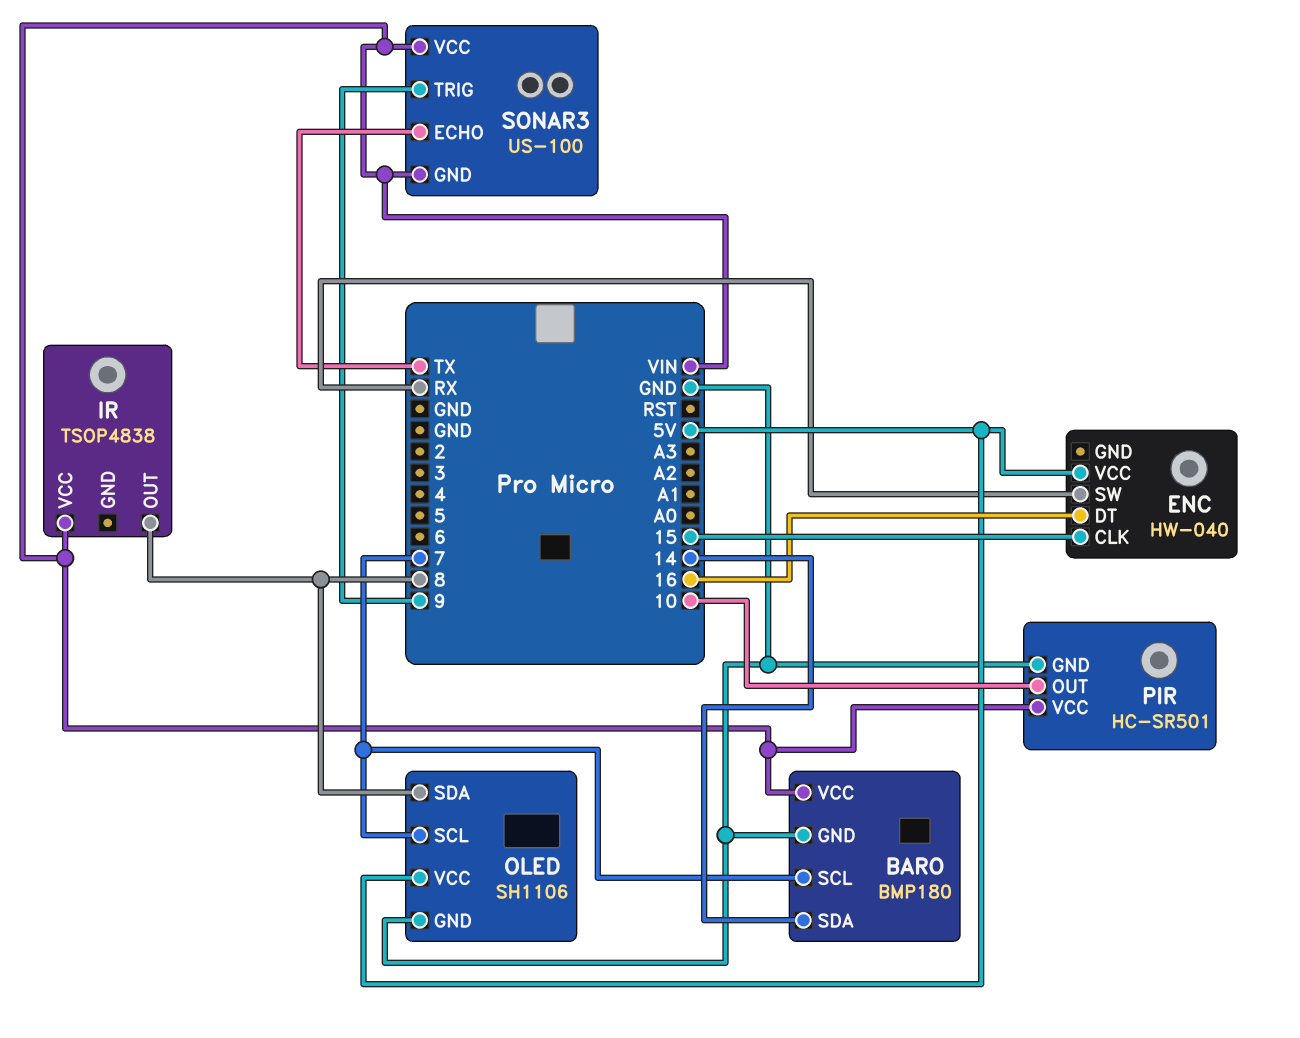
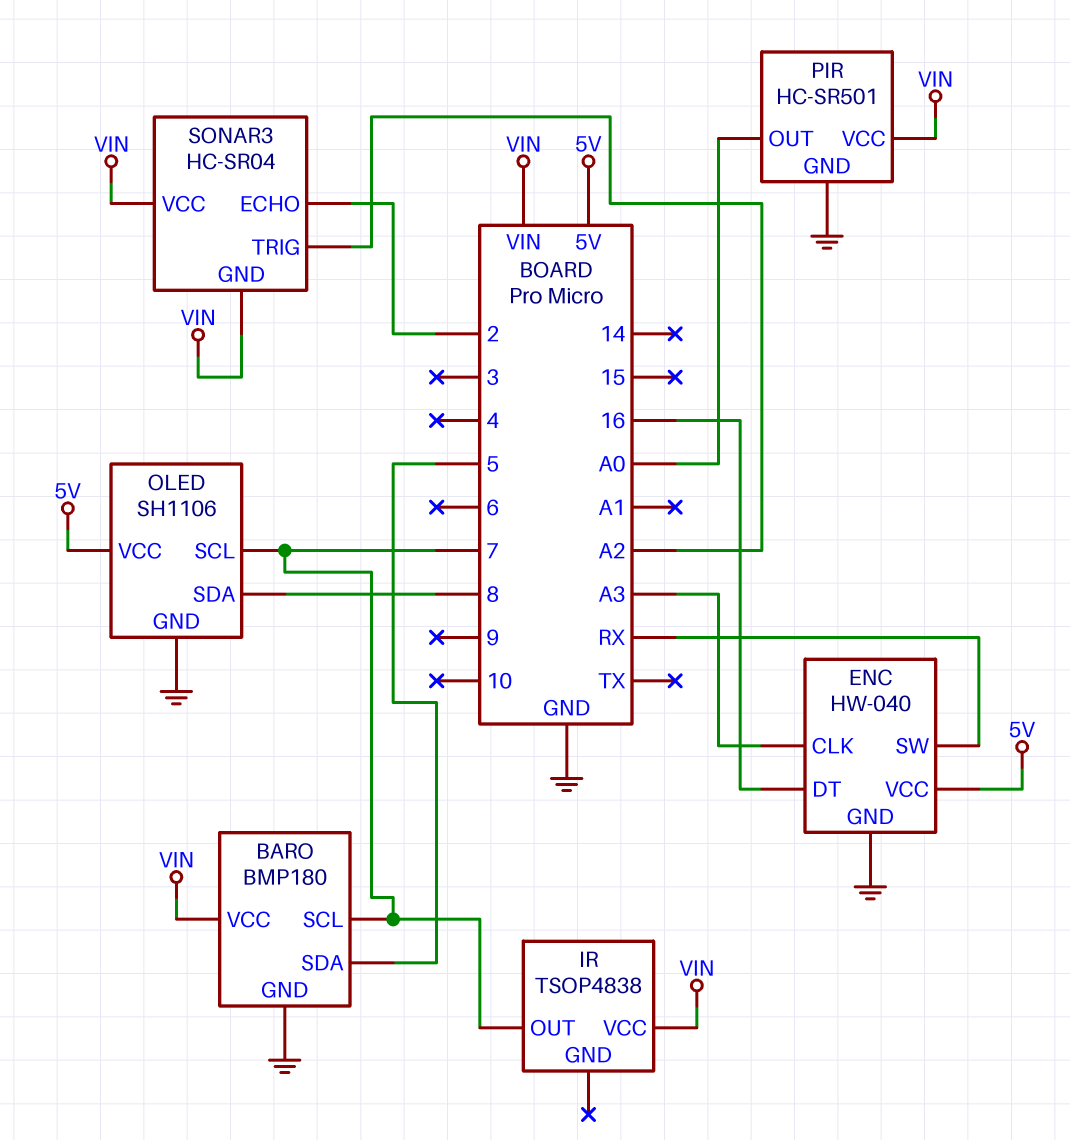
BARO pin SDA: 14 -> 5
ENC pin CLK: 15 -> A3
ENC pin GND: none -> GND
IR pin OUT: 8 -> 7
PIR pin OUT: 10 -> A0
SONAR3: US-100 -> HC-SR04
SONAR3 pin ECHO: TX -> 2
SONAR3 pin TRIG: 9 -> A2

